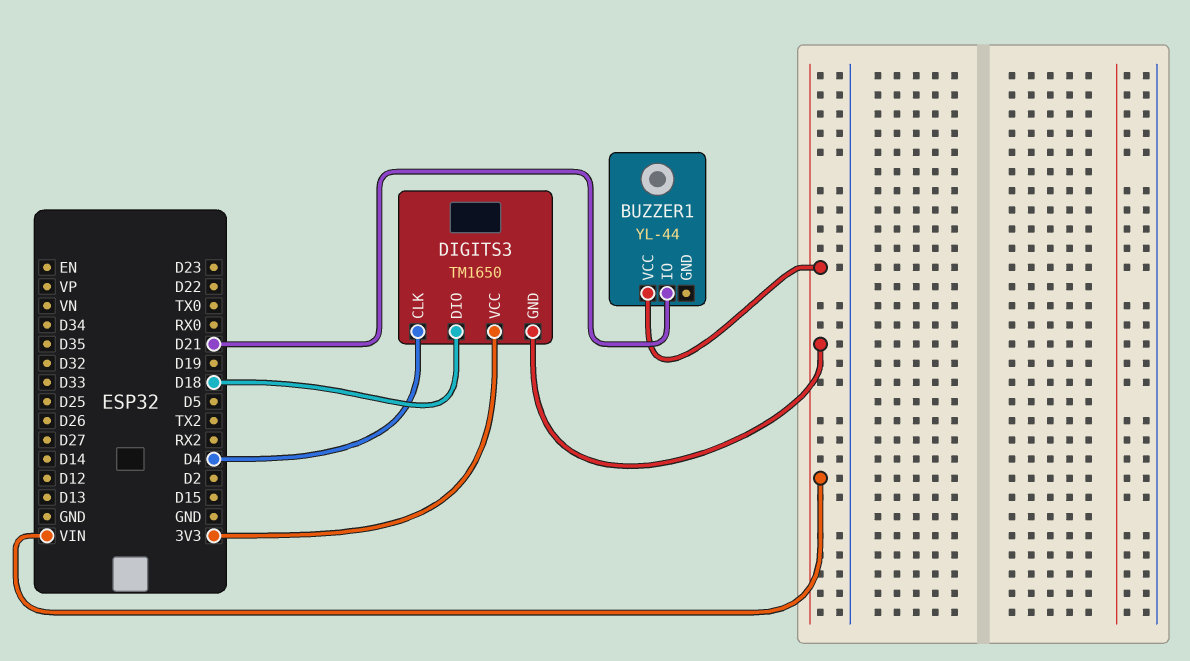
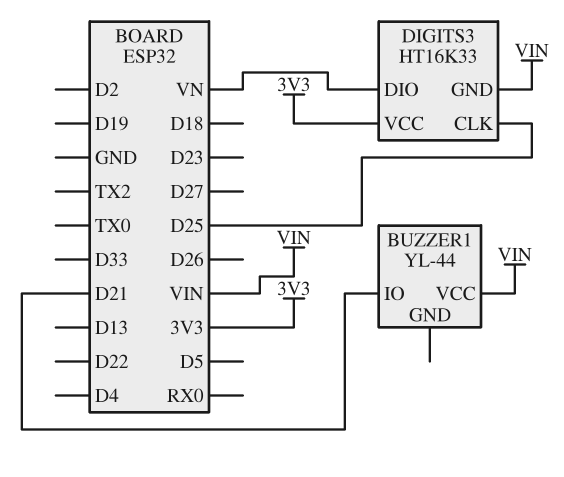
DIGITS3: TM1650 -> HT16K33
DIGITS3 pin CLK: D4 -> D25
DIGITS3 pin DIO: D18 -> VN

